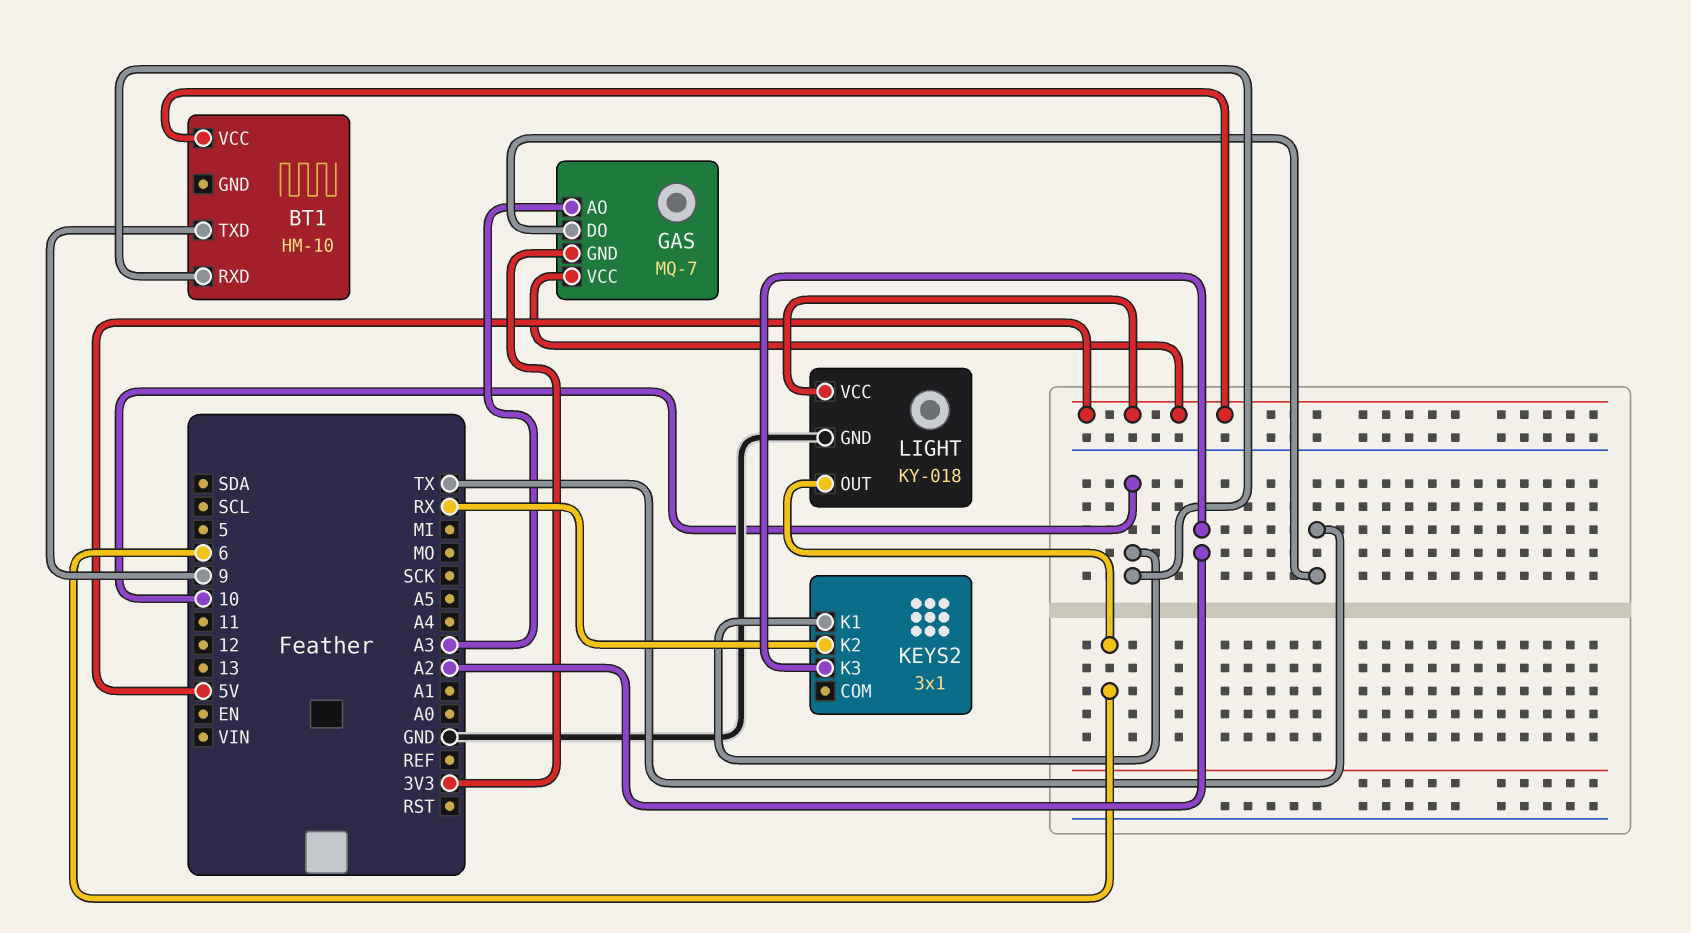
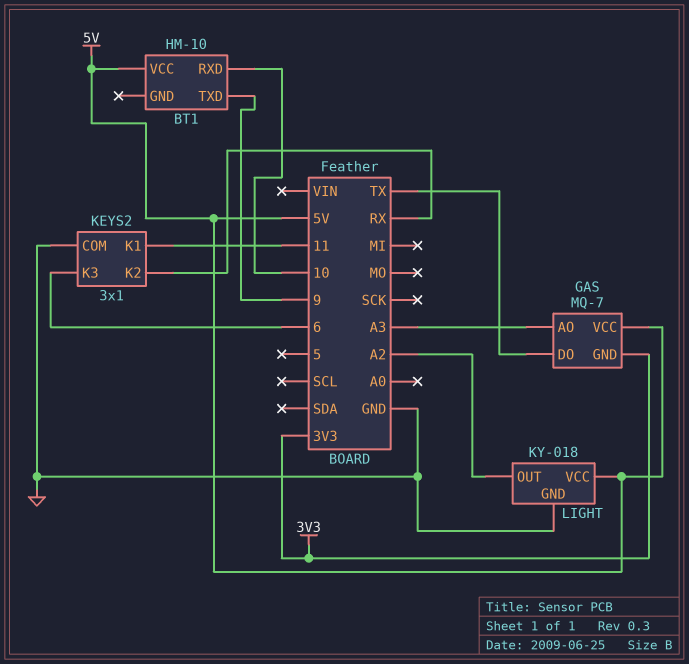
KEYS2 pin COM: none -> GND
KEYS2 pin K1: 10 -> 11
KEYS2 pin K3: A2 -> 6
LIGHT pin OUT: 6 -> A2

